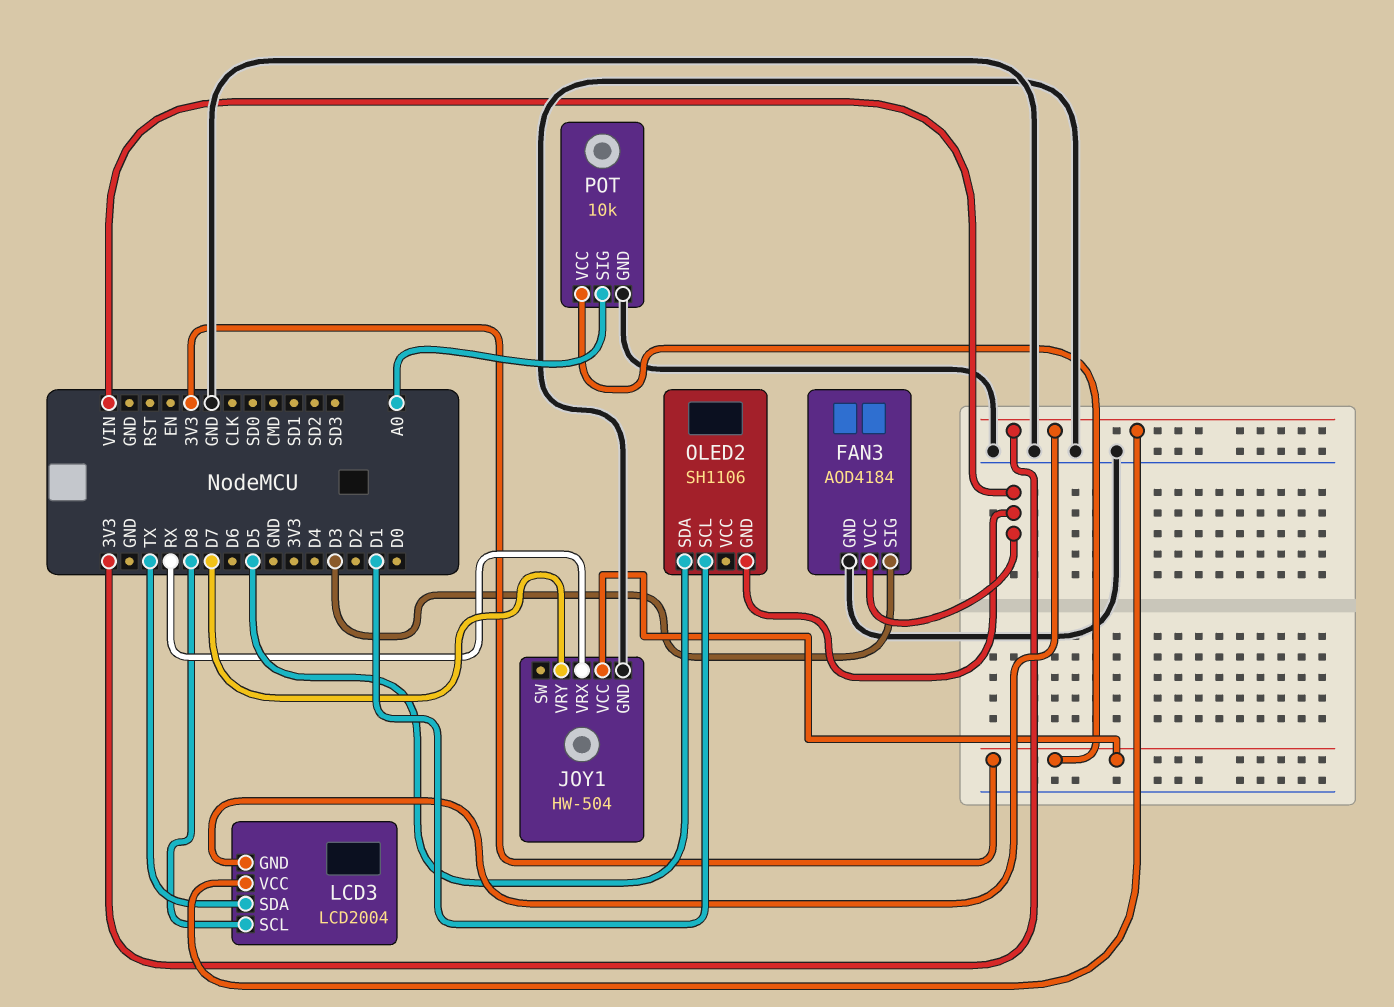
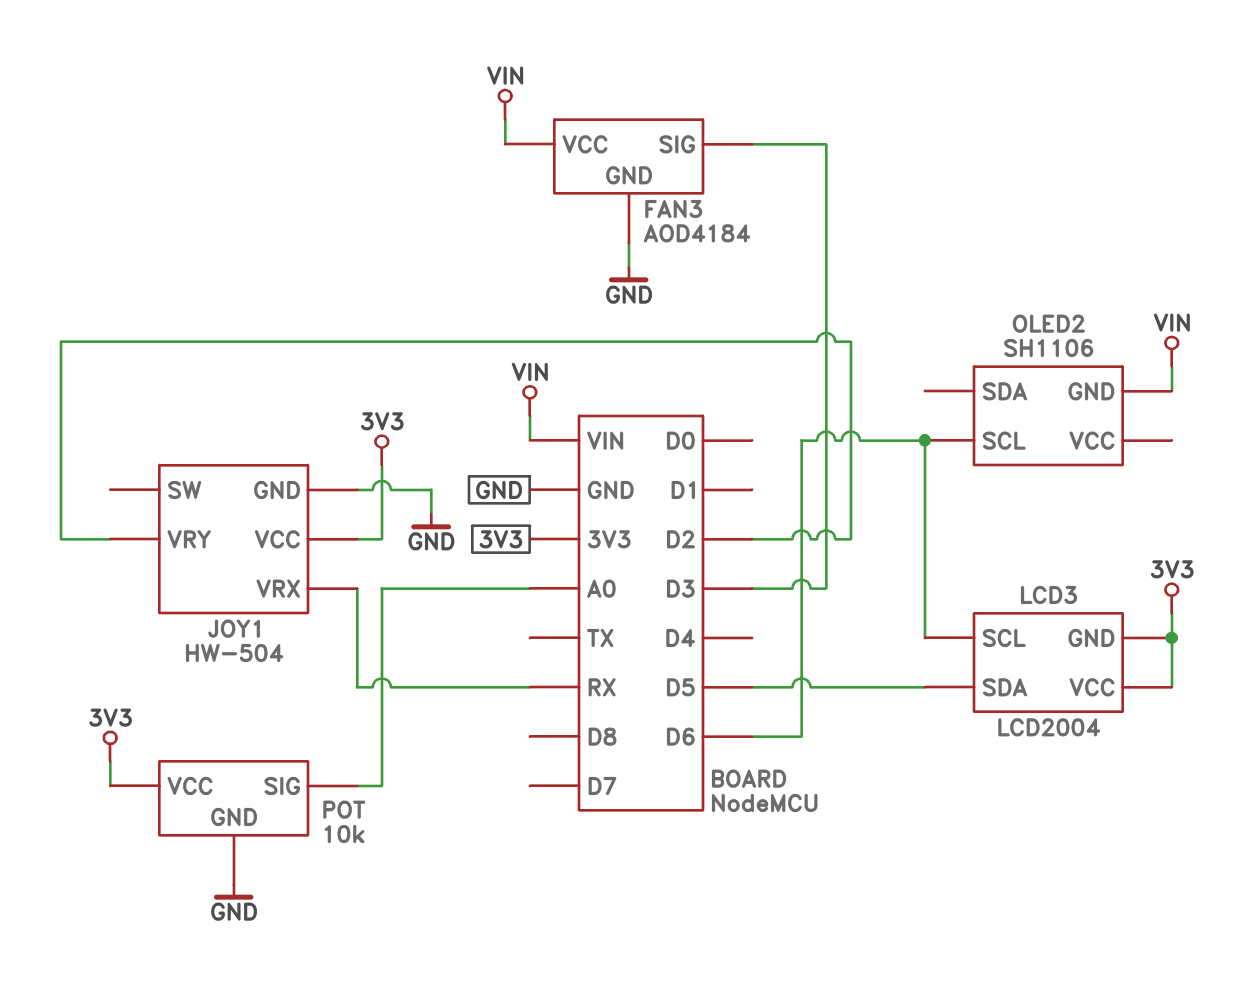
JOY1 pin VRY: D7 -> D2
LCD3 pin SCL: D8 -> D6
LCD3 pin SDA: TX -> D5
OLED2 pin SCL: D1 -> D6
OLED2 pin SDA: D5 -> none

